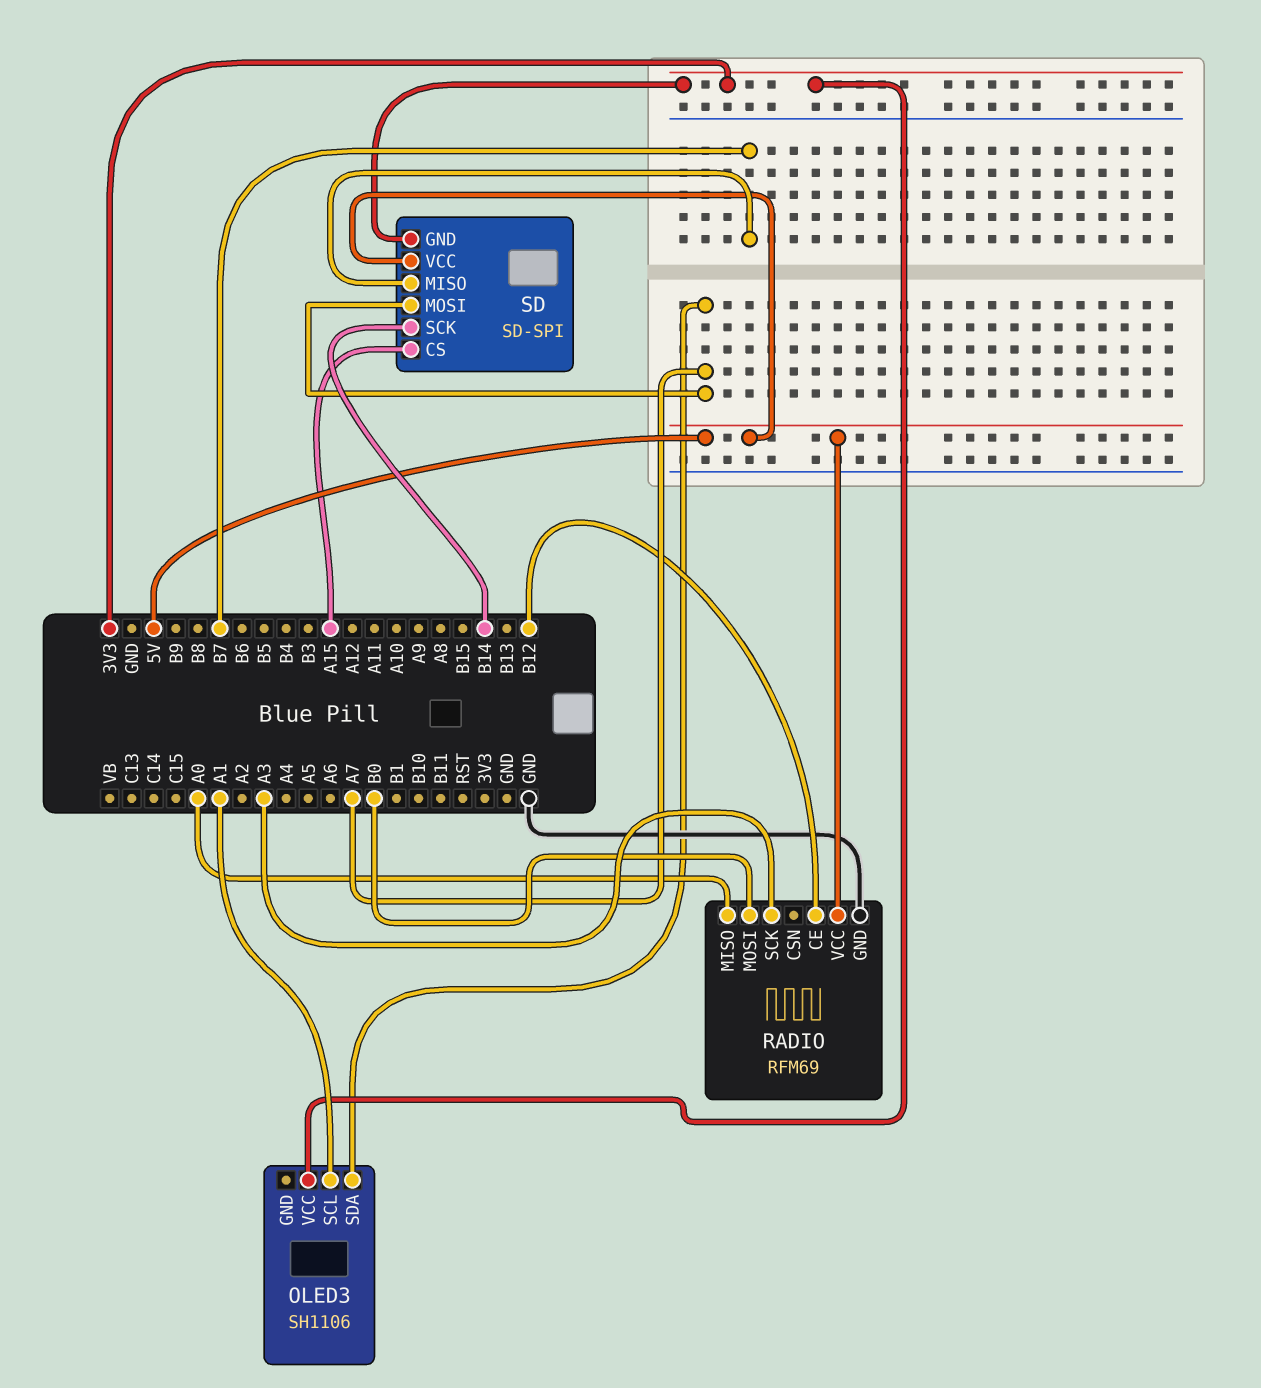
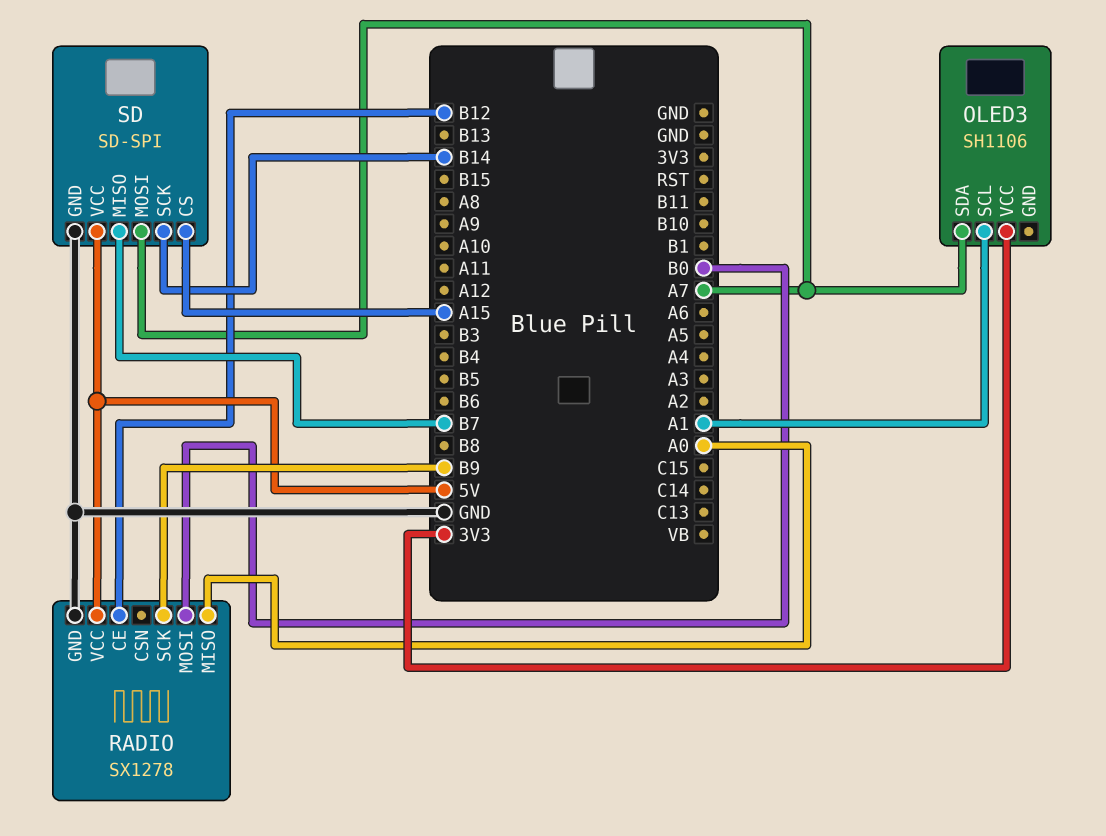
RADIO: RFM69 -> SX1278
RADIO pin SCK: A3 -> B9
SD pin GND: 3V3 -> GND

